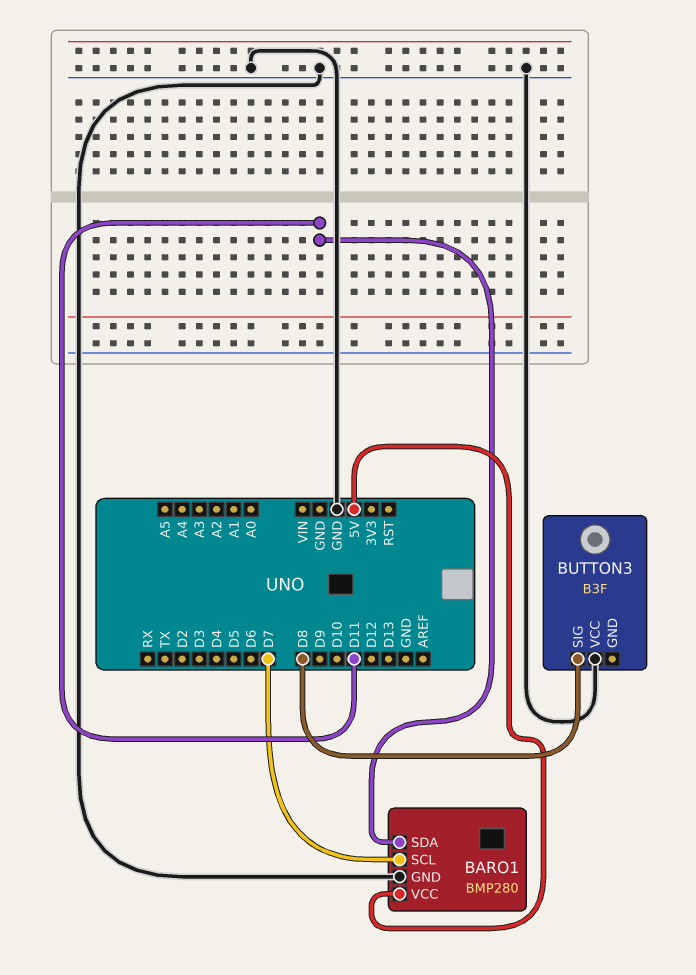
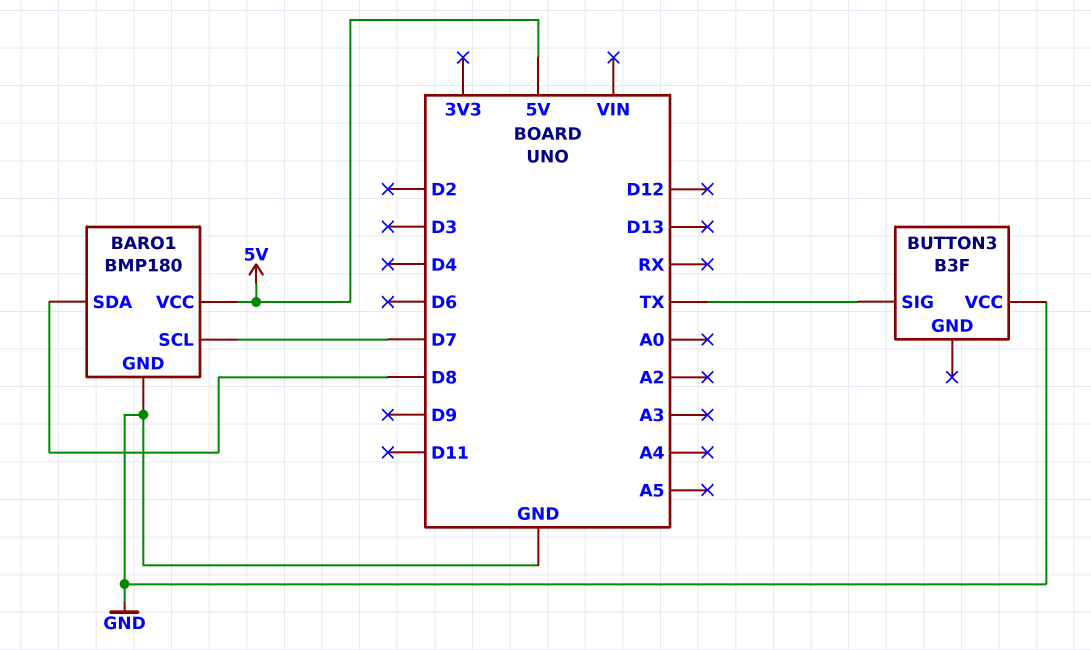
BARO1: BMP280 -> BMP180
BARO1 pin SDA: D11 -> D8
BUTTON3 pin SIG: D8 -> TX

